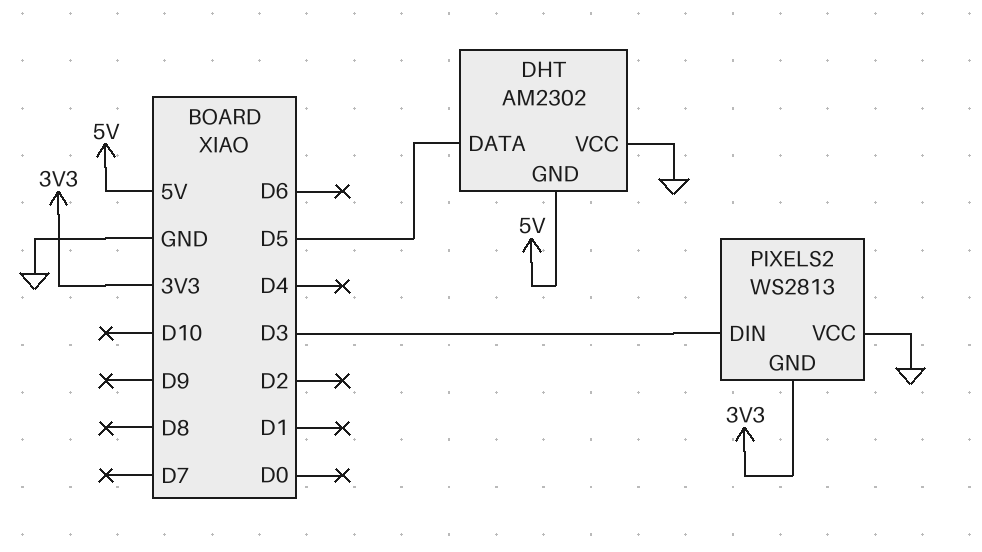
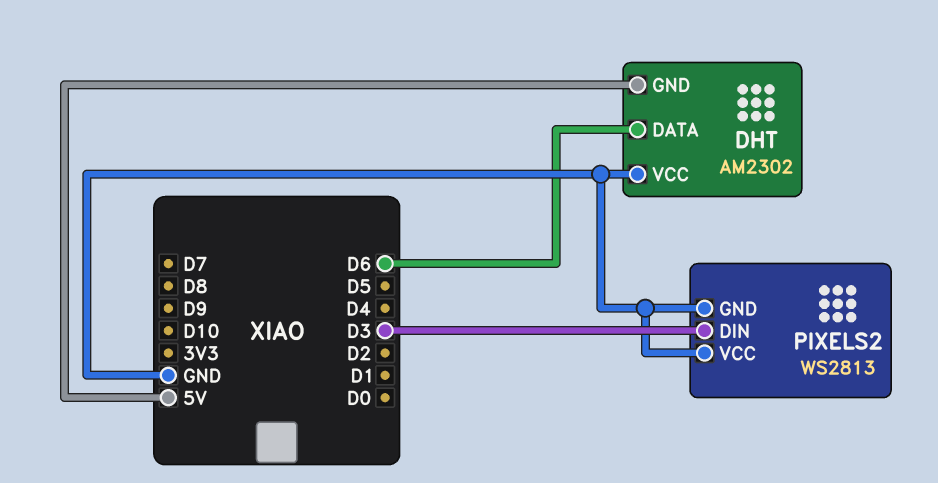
DHT pin DATA: D5 -> D6
PIXELS2 pin GND: 3V3 -> GND

